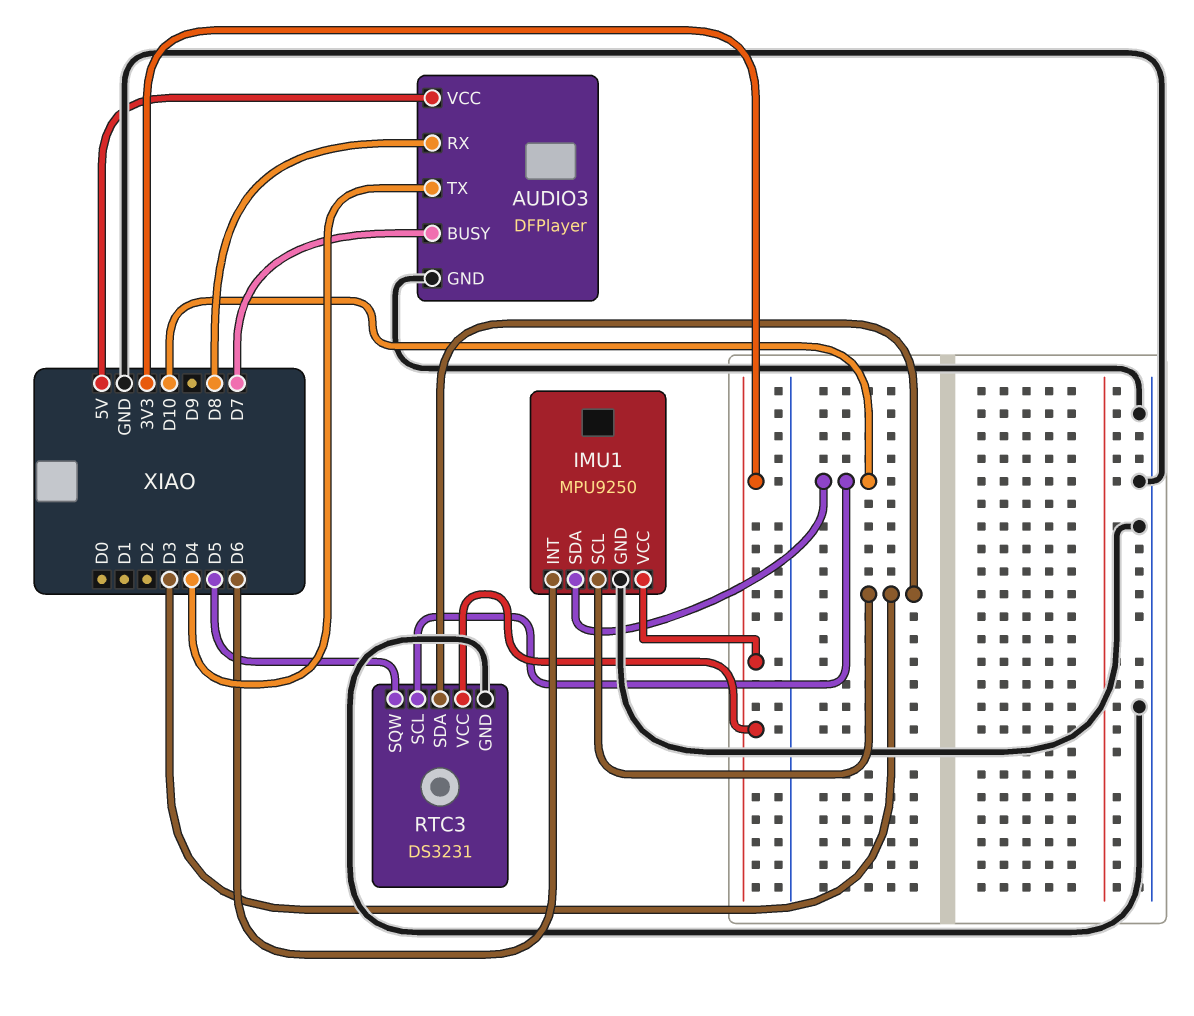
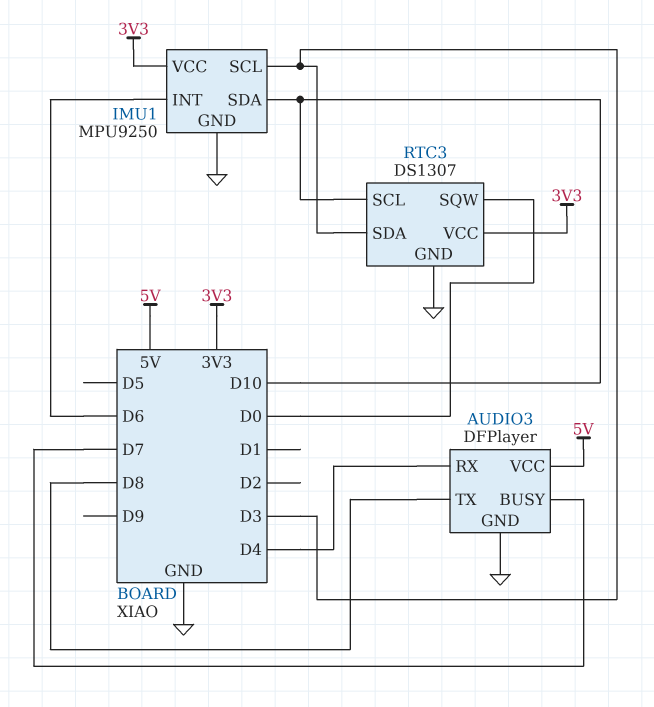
AUDIO3 pin RX: D8 -> D4
AUDIO3 pin TX: D4 -> D8
RTC3: DS3231 -> DS1307
RTC3 pin SQW: D5 -> D0

